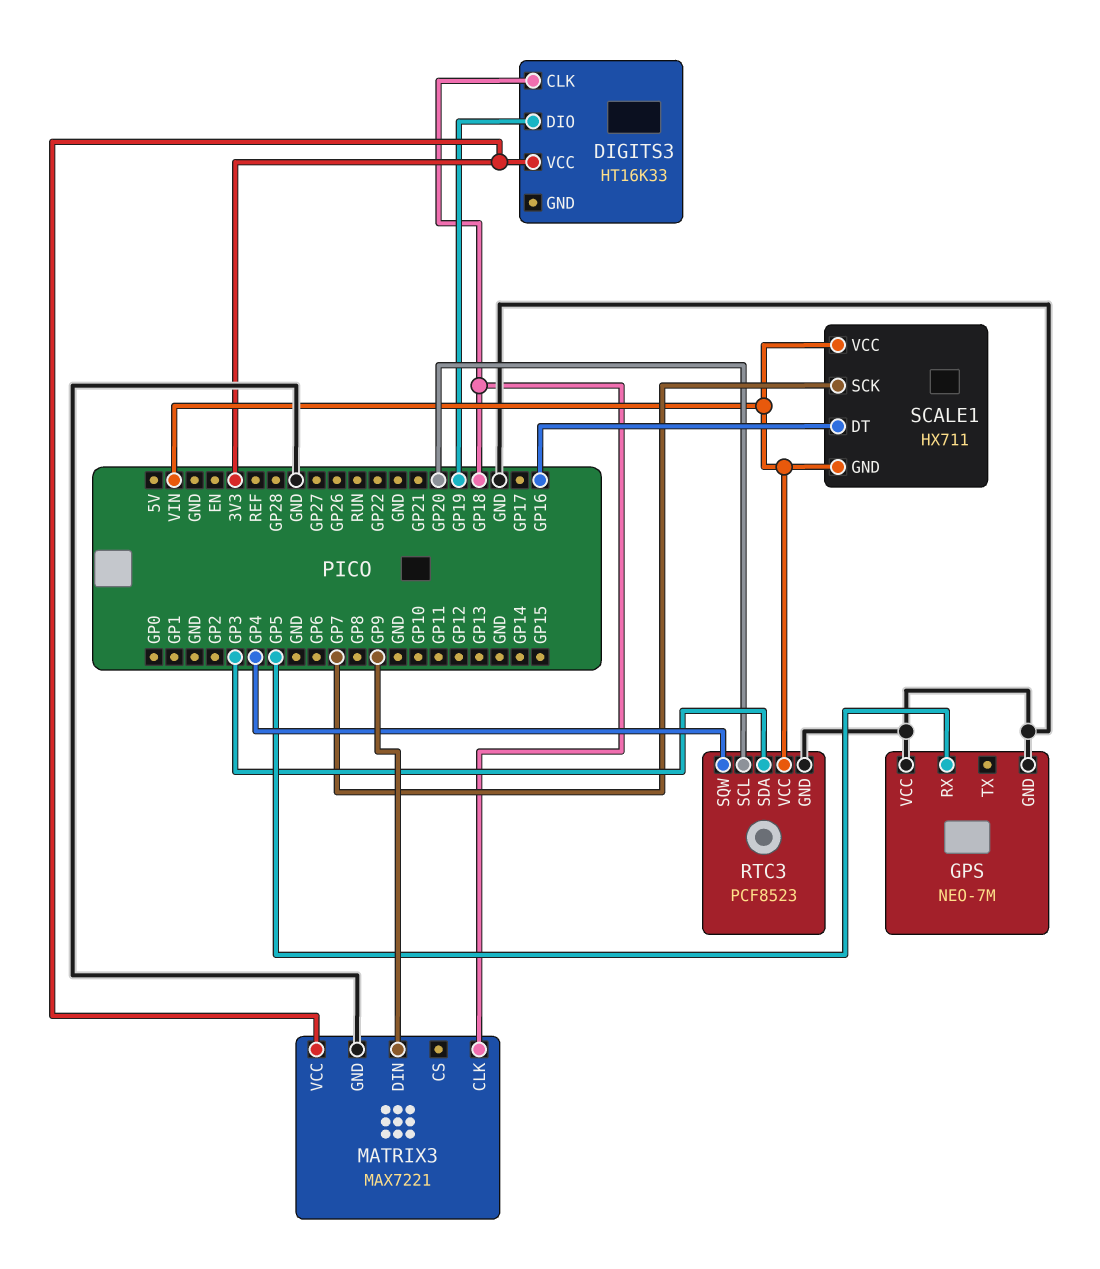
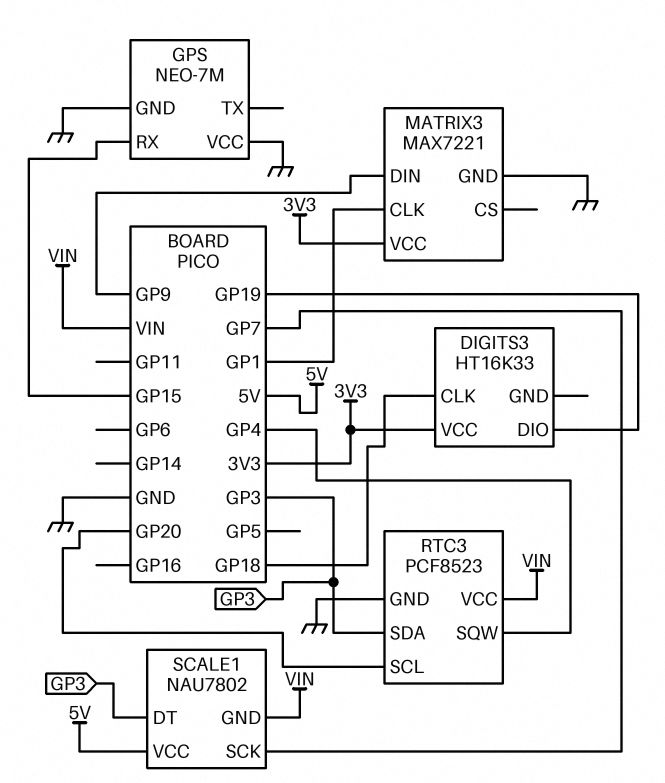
GPS pin RX: GP5 -> GP15
MATRIX3 pin CLK: GP18 -> GP1
SCALE1: HX711 -> NAU7802
SCALE1 pin DT: GP16 -> GP3
SCALE1 pin VCC: VIN -> 5V

